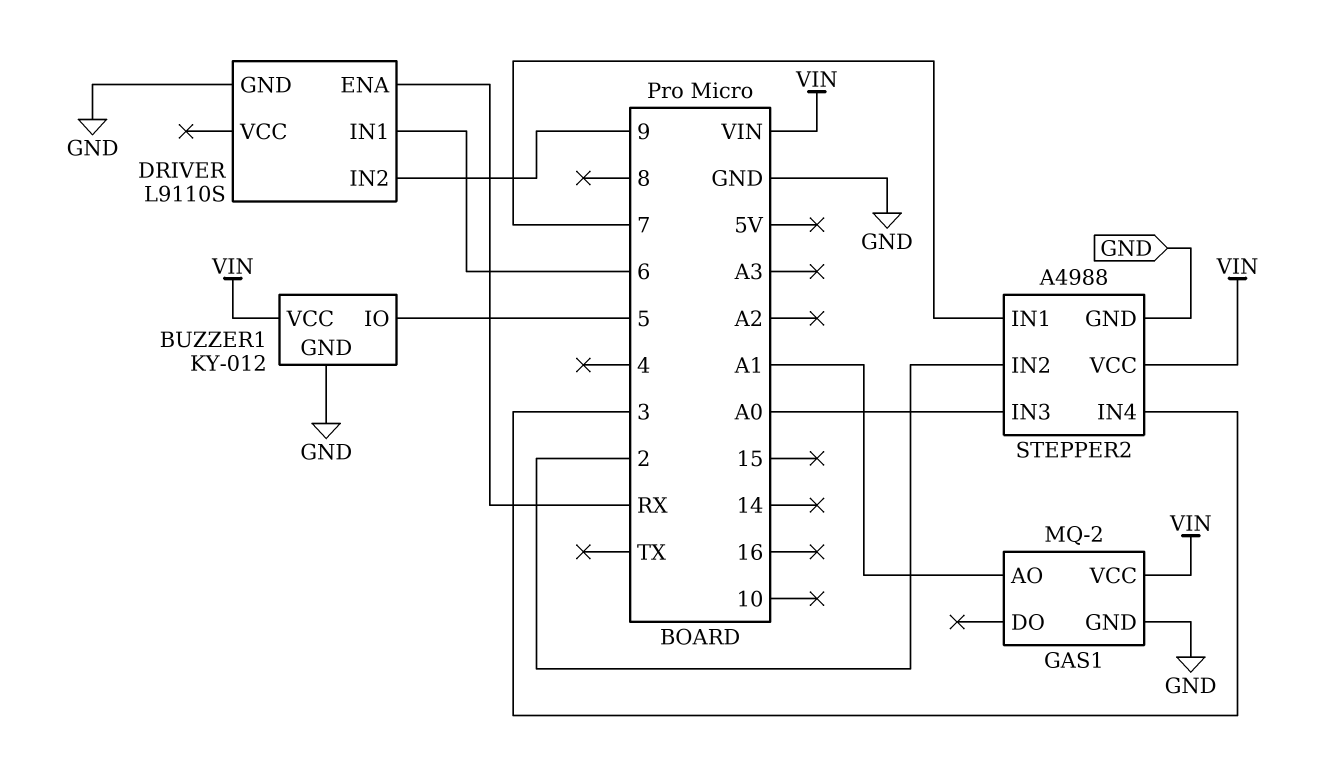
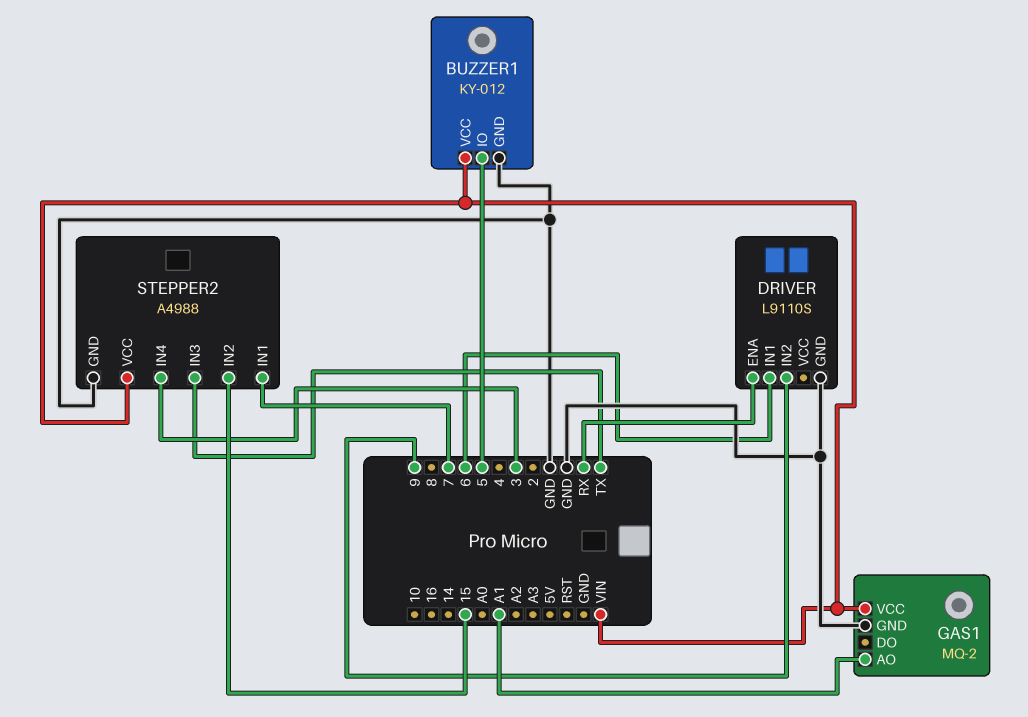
STEPPER2 pin IN2: 2 -> 15
STEPPER2 pin IN3: A0 -> TX

